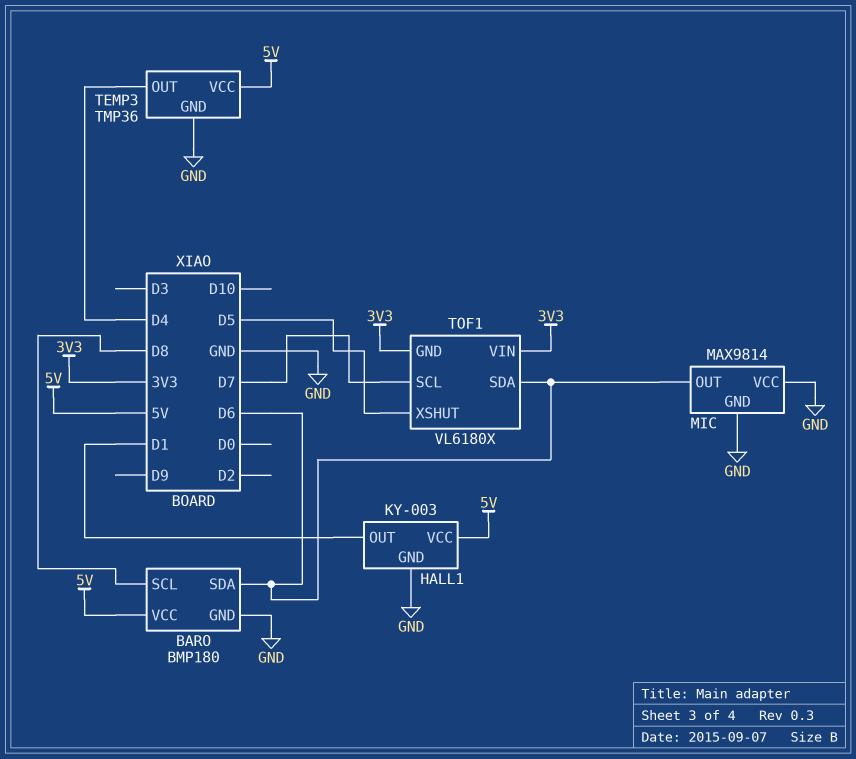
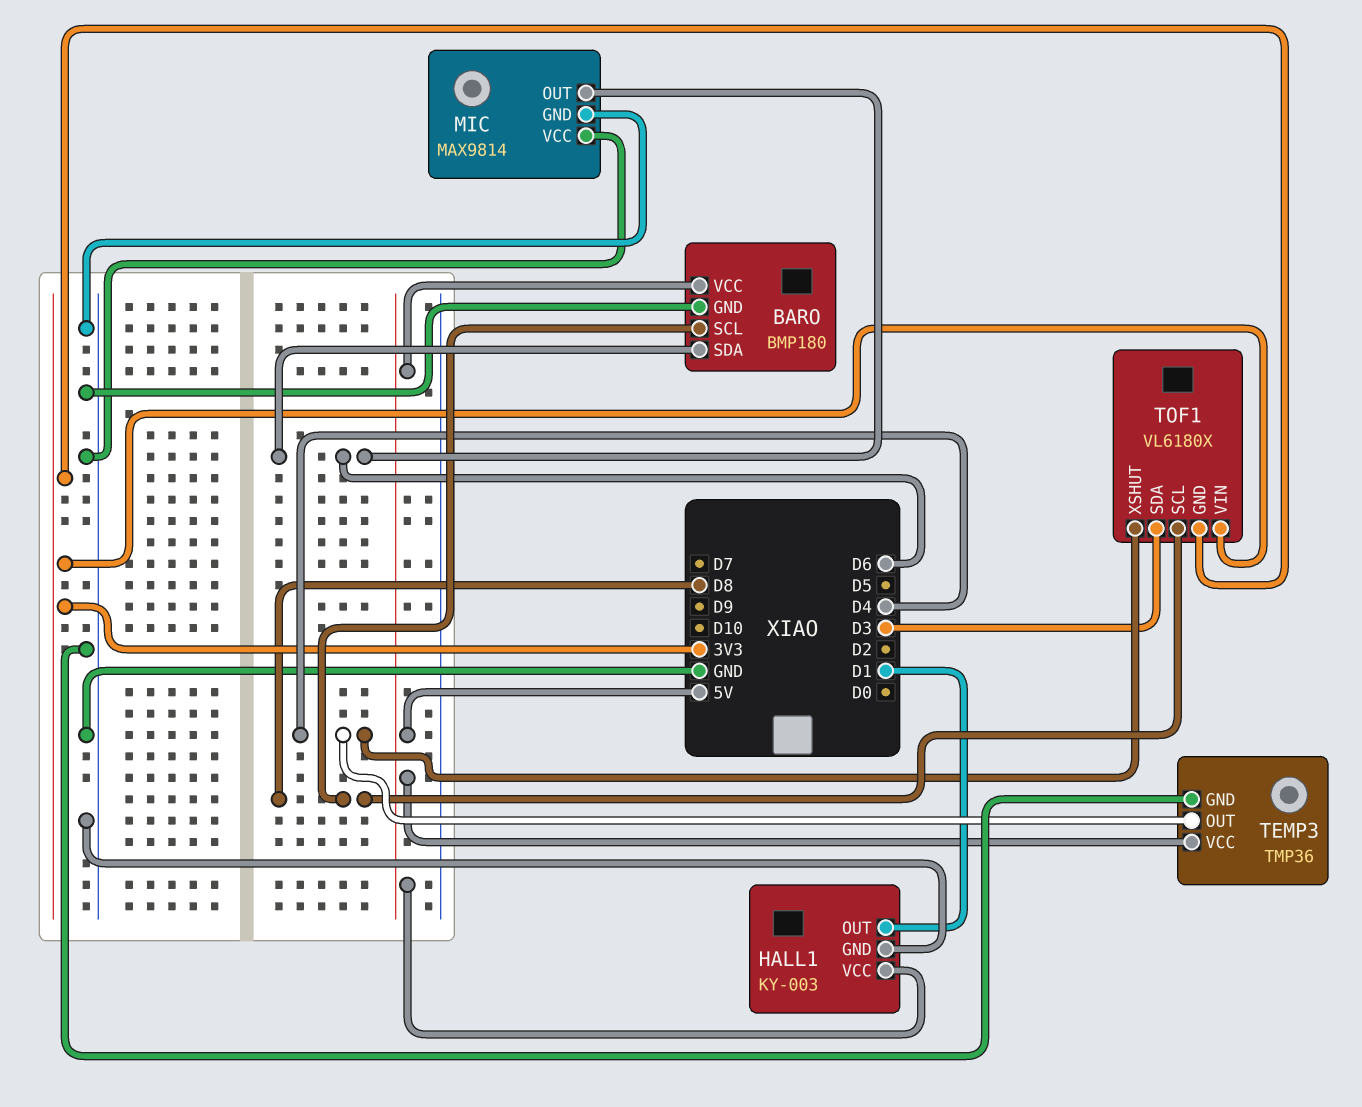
TOF1 pin SCL: D7 -> D8
TOF1 pin SDA: D6 -> D3
TOF1 pin XSHUT: D5 -> D4

